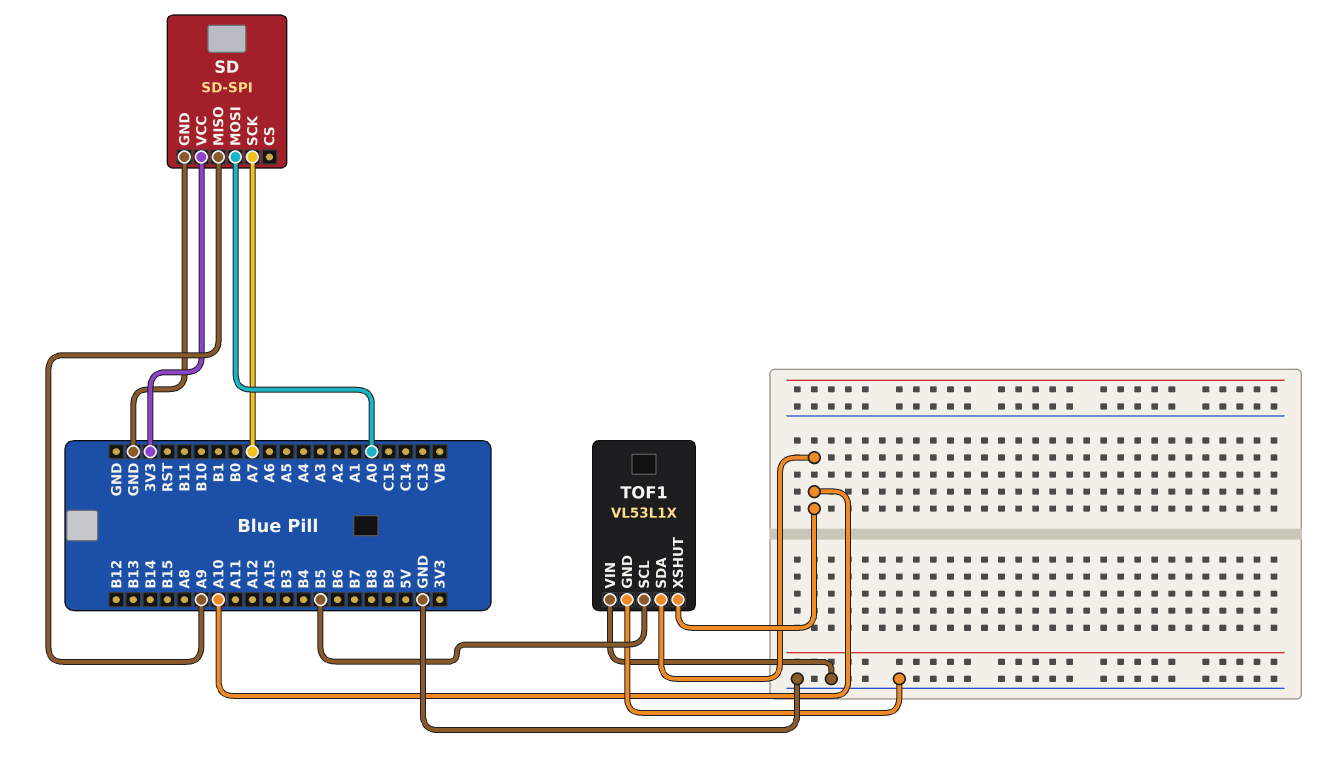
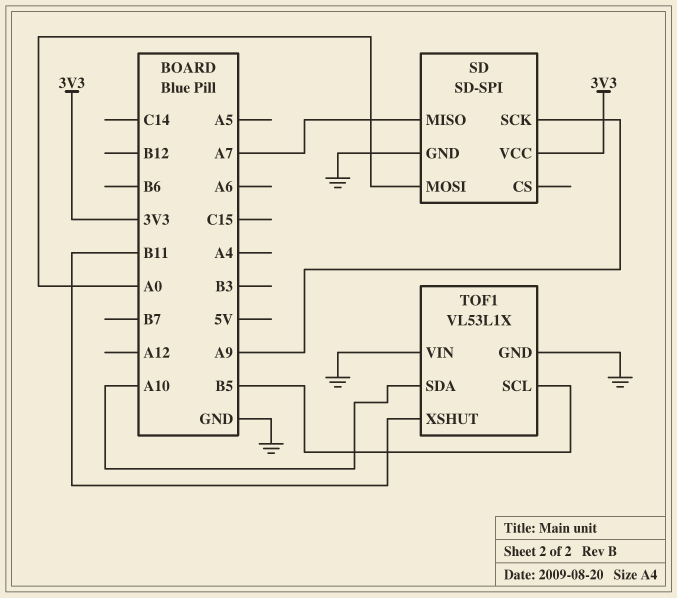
SD pin MISO: A9 -> A7
SD pin SCK: A7 -> A9
TOF1 pin XSHUT: A10 -> B11

